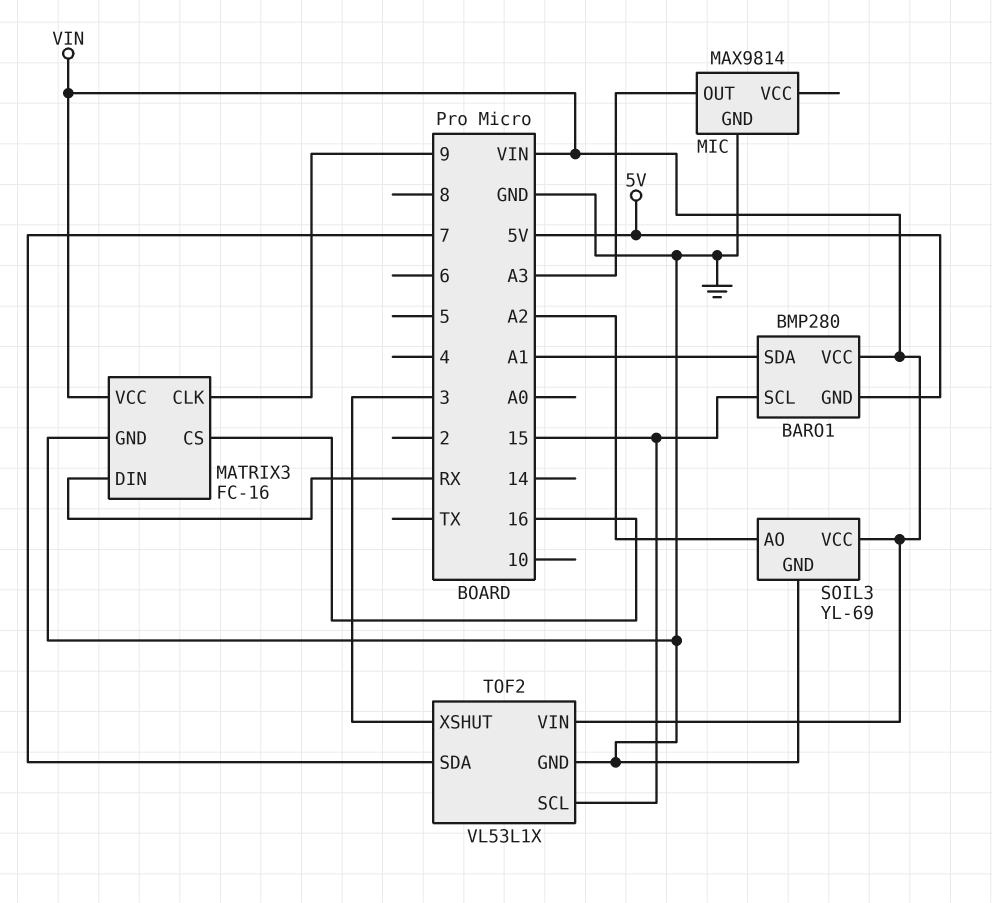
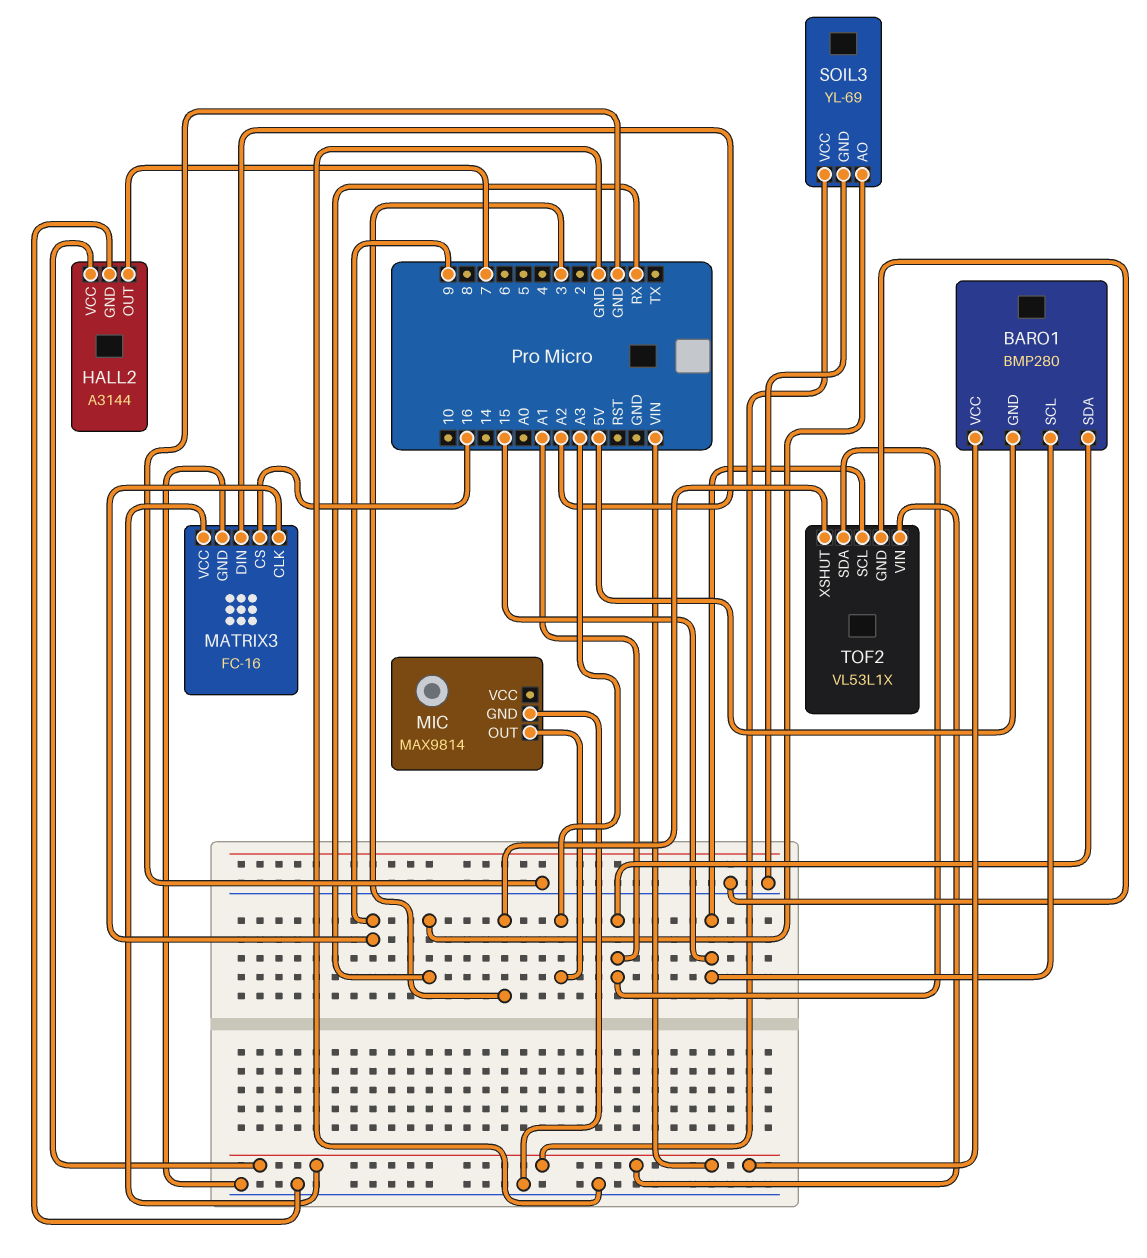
HALL2: none -> A3144
HALL2 pin GND: none -> GND
HALL2 pin OUT: none -> 7
HALL2 pin VCC: none -> VIN
MATRIX3 pin DIN: RX -> A2
SOIL3 pin AO: A2 -> RX
TOF2 pin SDA: 7 -> A1

